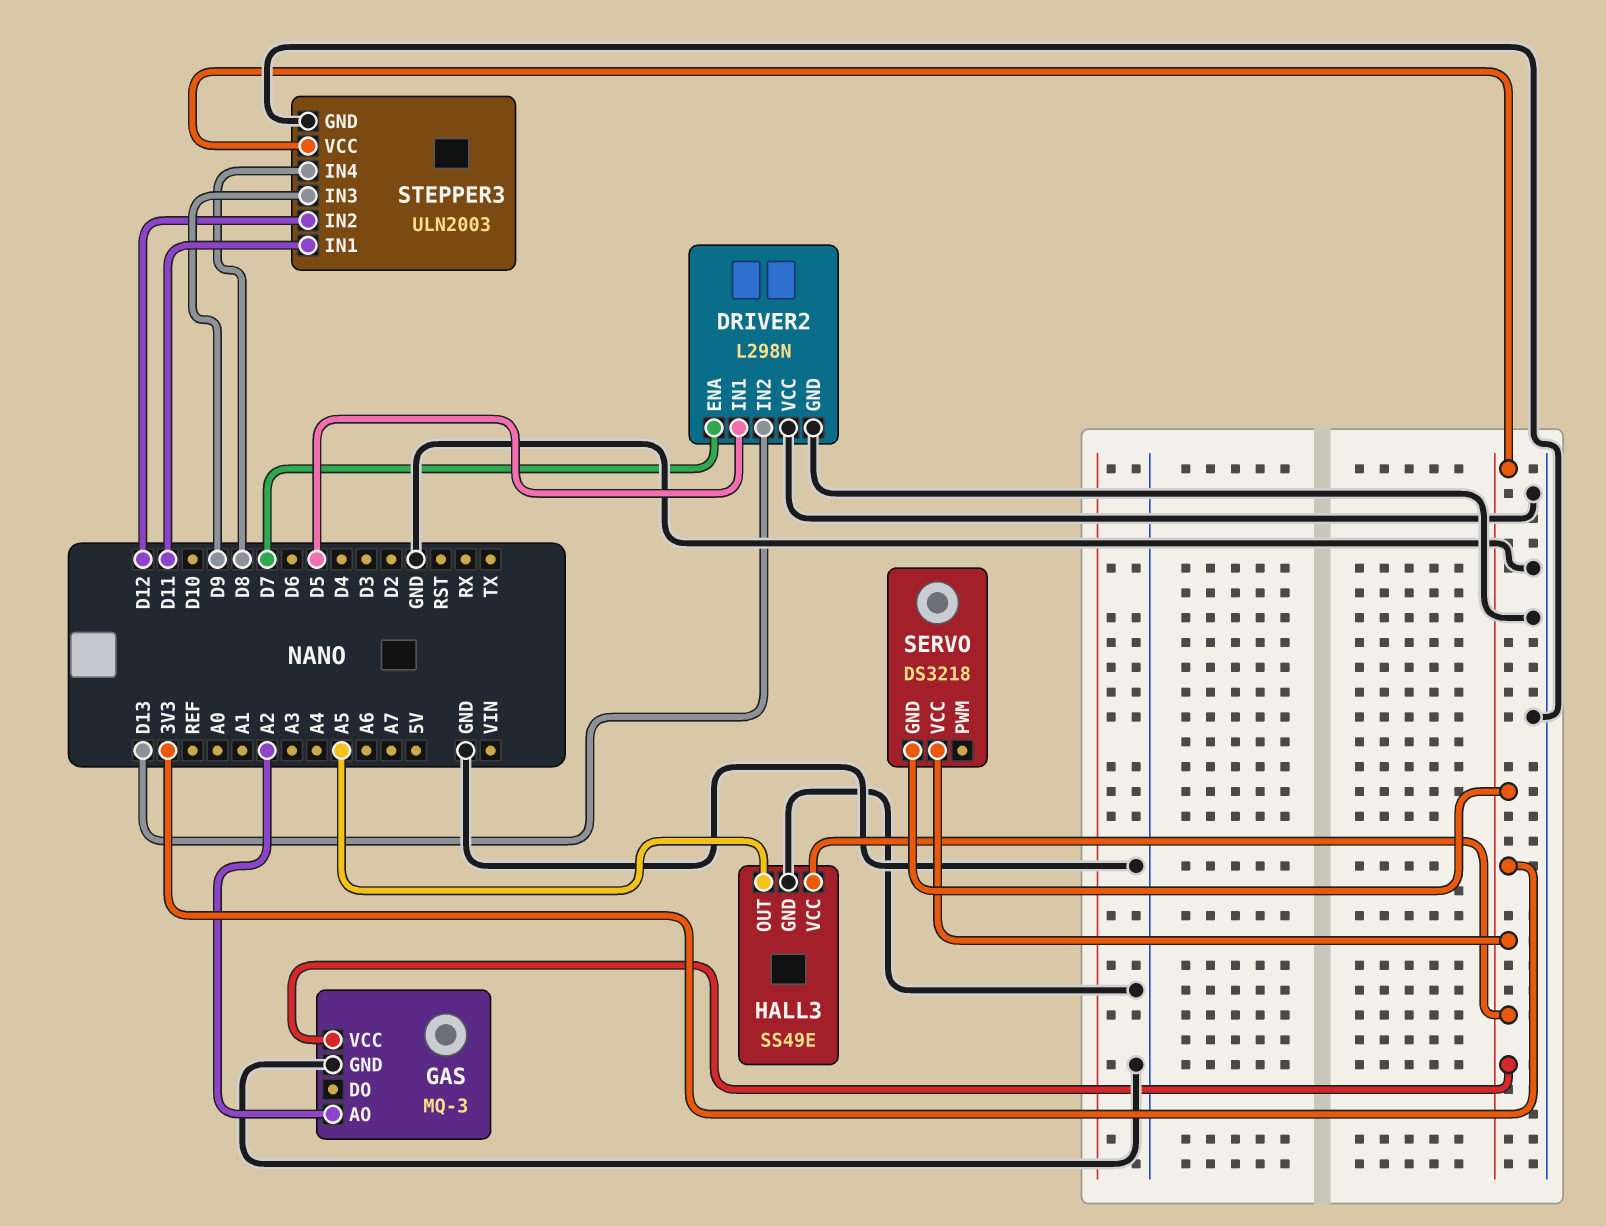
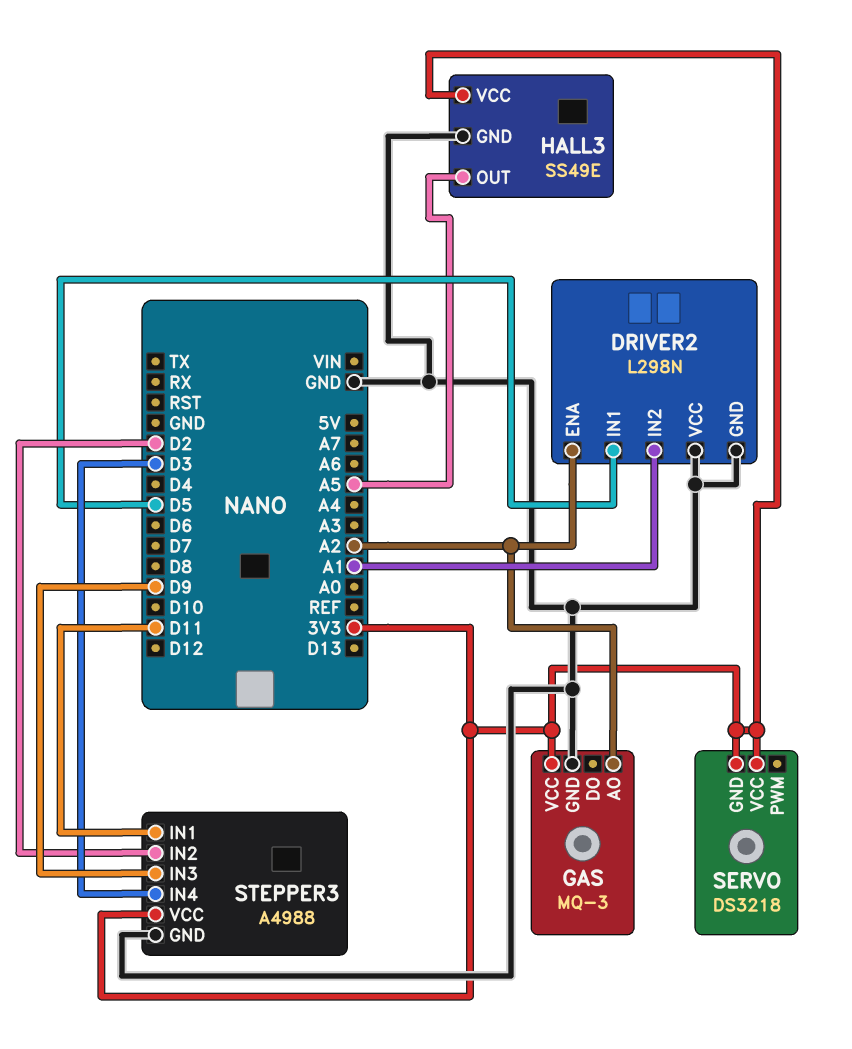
DRIVER2 pin ENA: D7 -> A2
DRIVER2 pin IN2: D13 -> A1
STEPPER3: ULN2003 -> A4988
STEPPER3 pin IN2: D12 -> D2
STEPPER3 pin IN4: D8 -> D3

